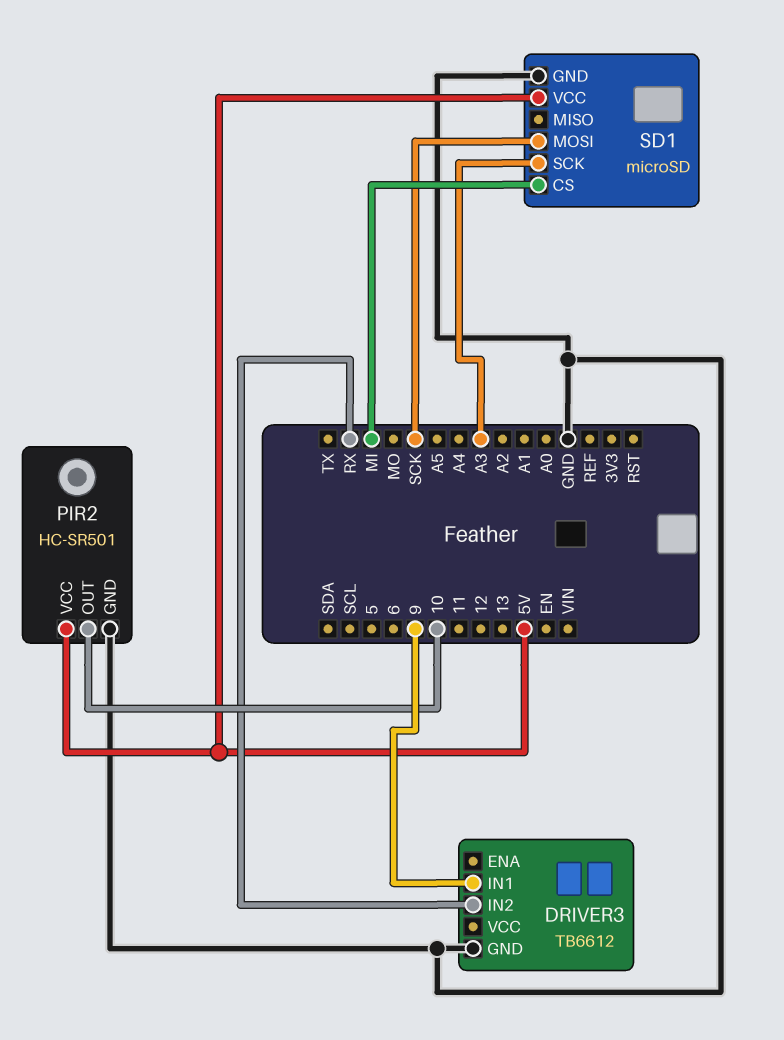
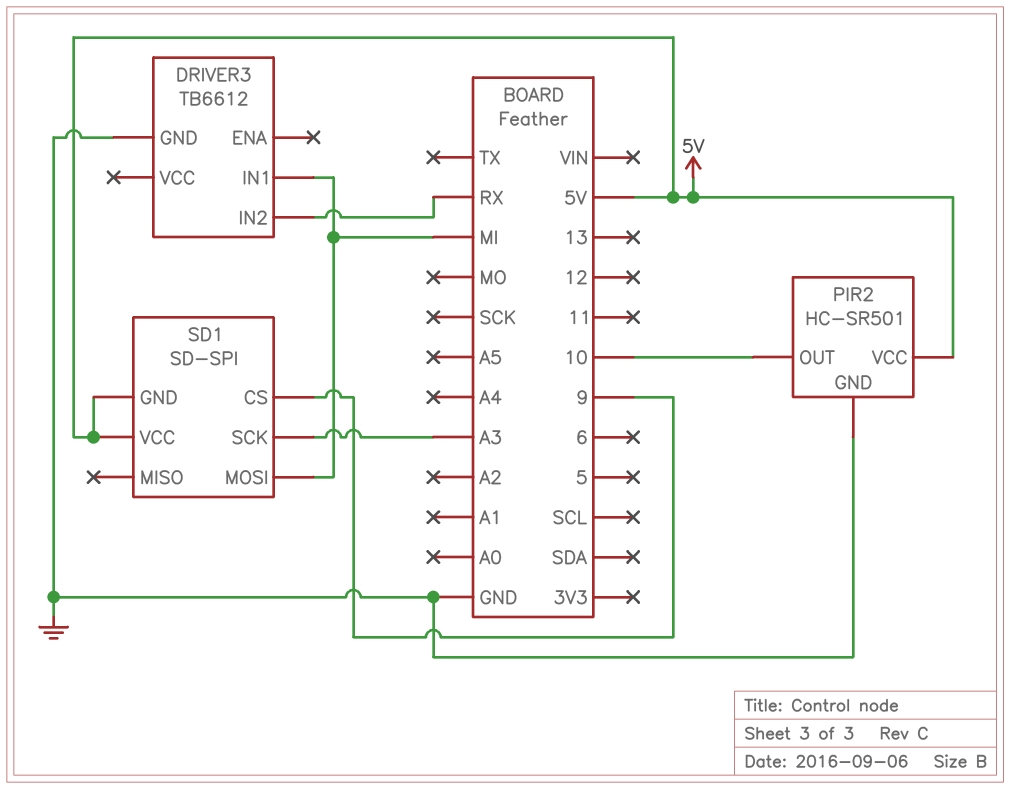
DRIVER3 pin IN1: 9 -> MI
SD1: microSD -> SD-SPI
SD1 pin CS: MI -> 9
SD1 pin GND: GND -> 5V
SD1 pin MOSI: SCK -> MI

